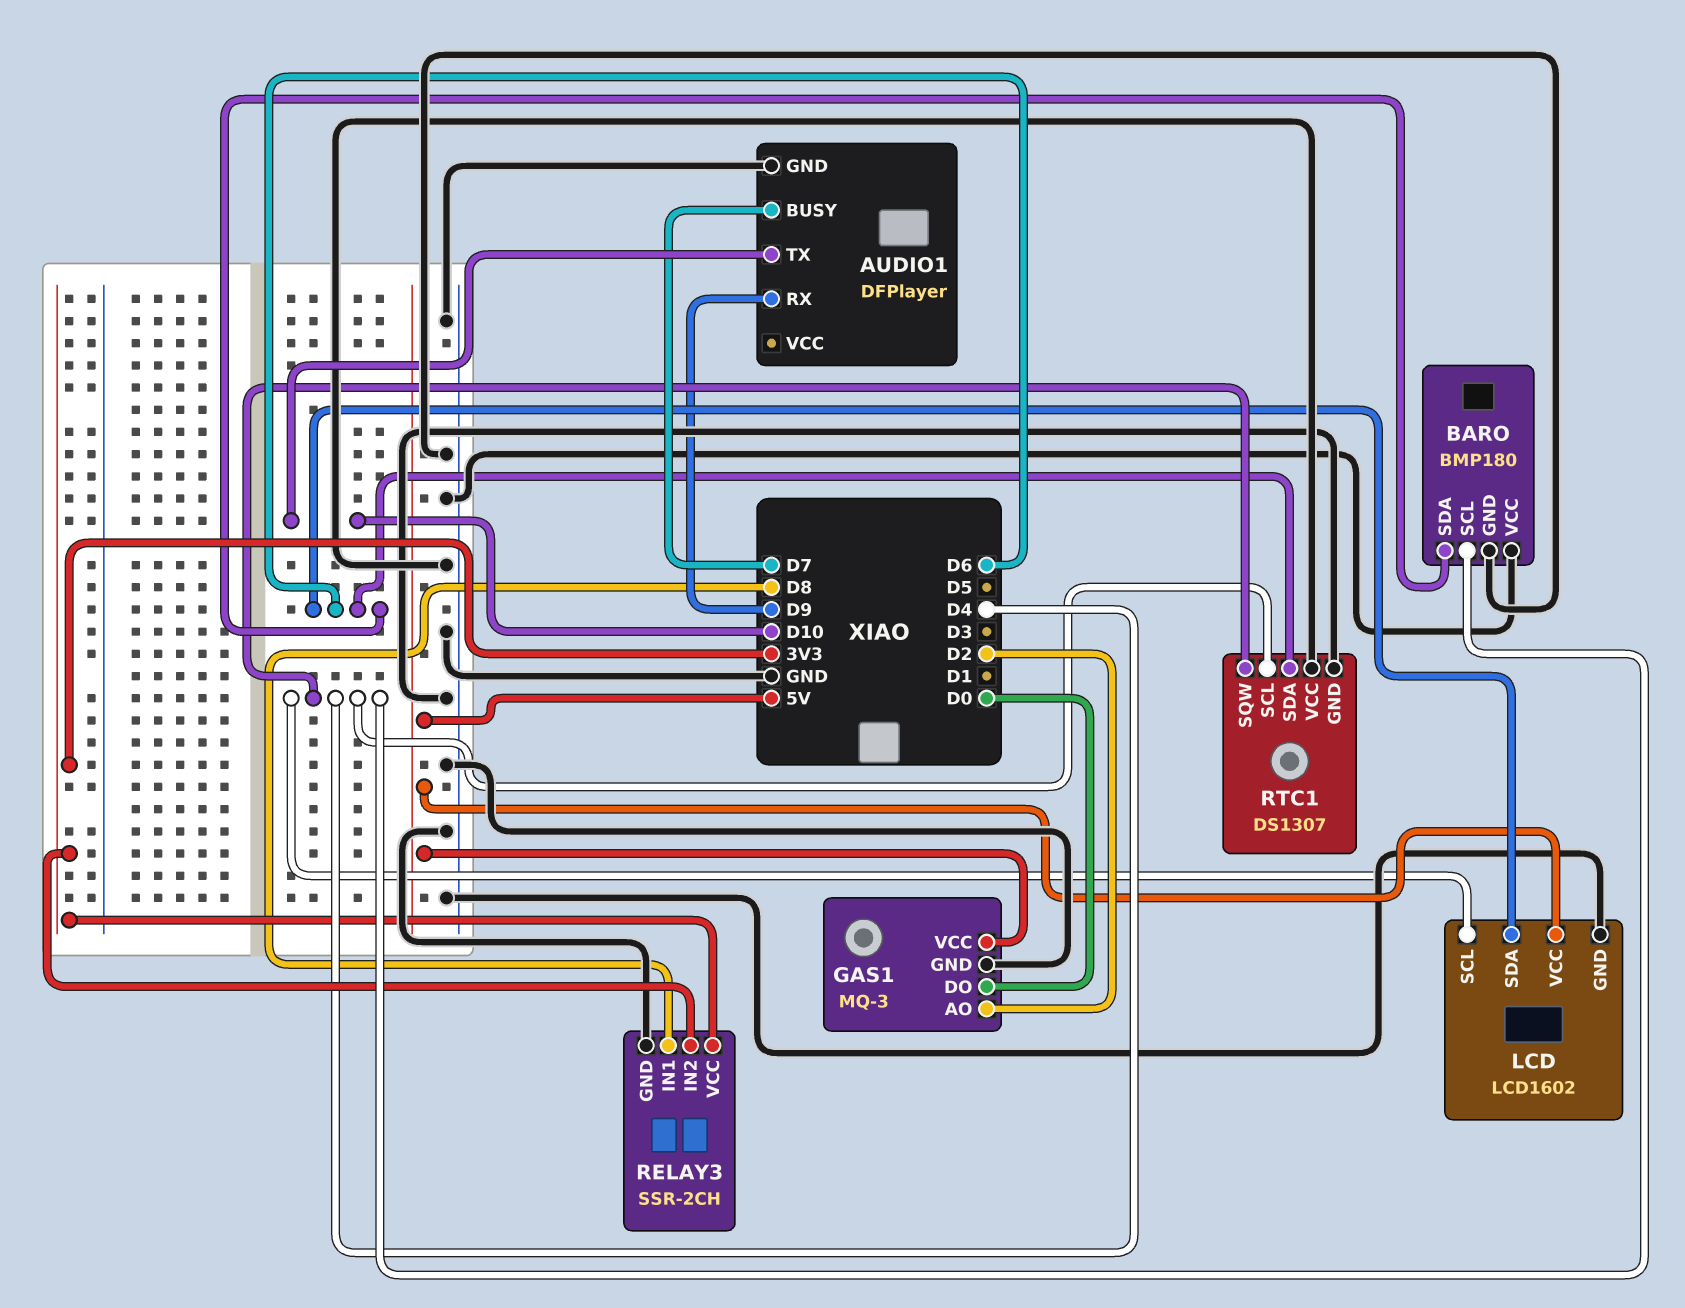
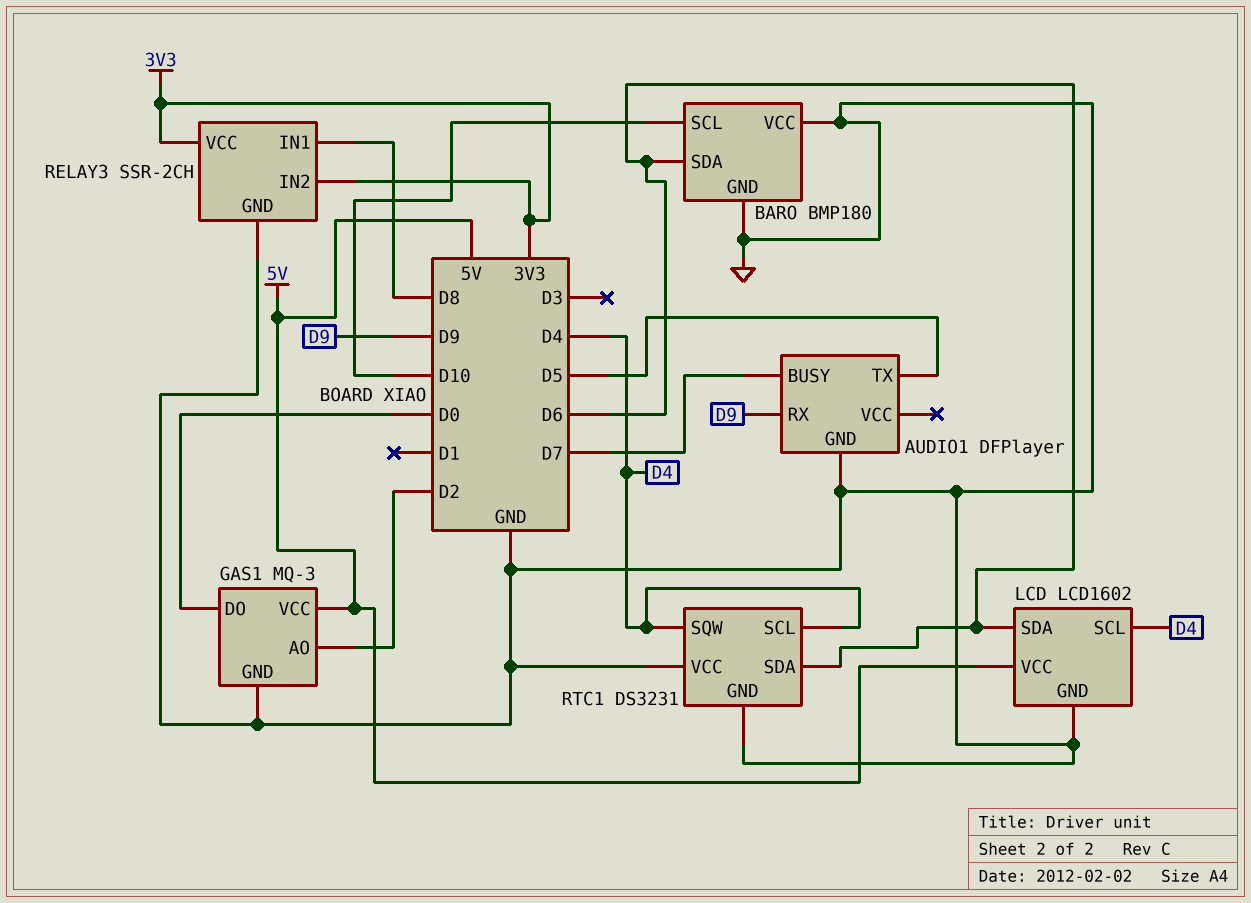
AUDIO1 pin TX: D10 -> D5
BARO pin SCL: D4 -> D10
RTC1: DS1307 -> DS3231

